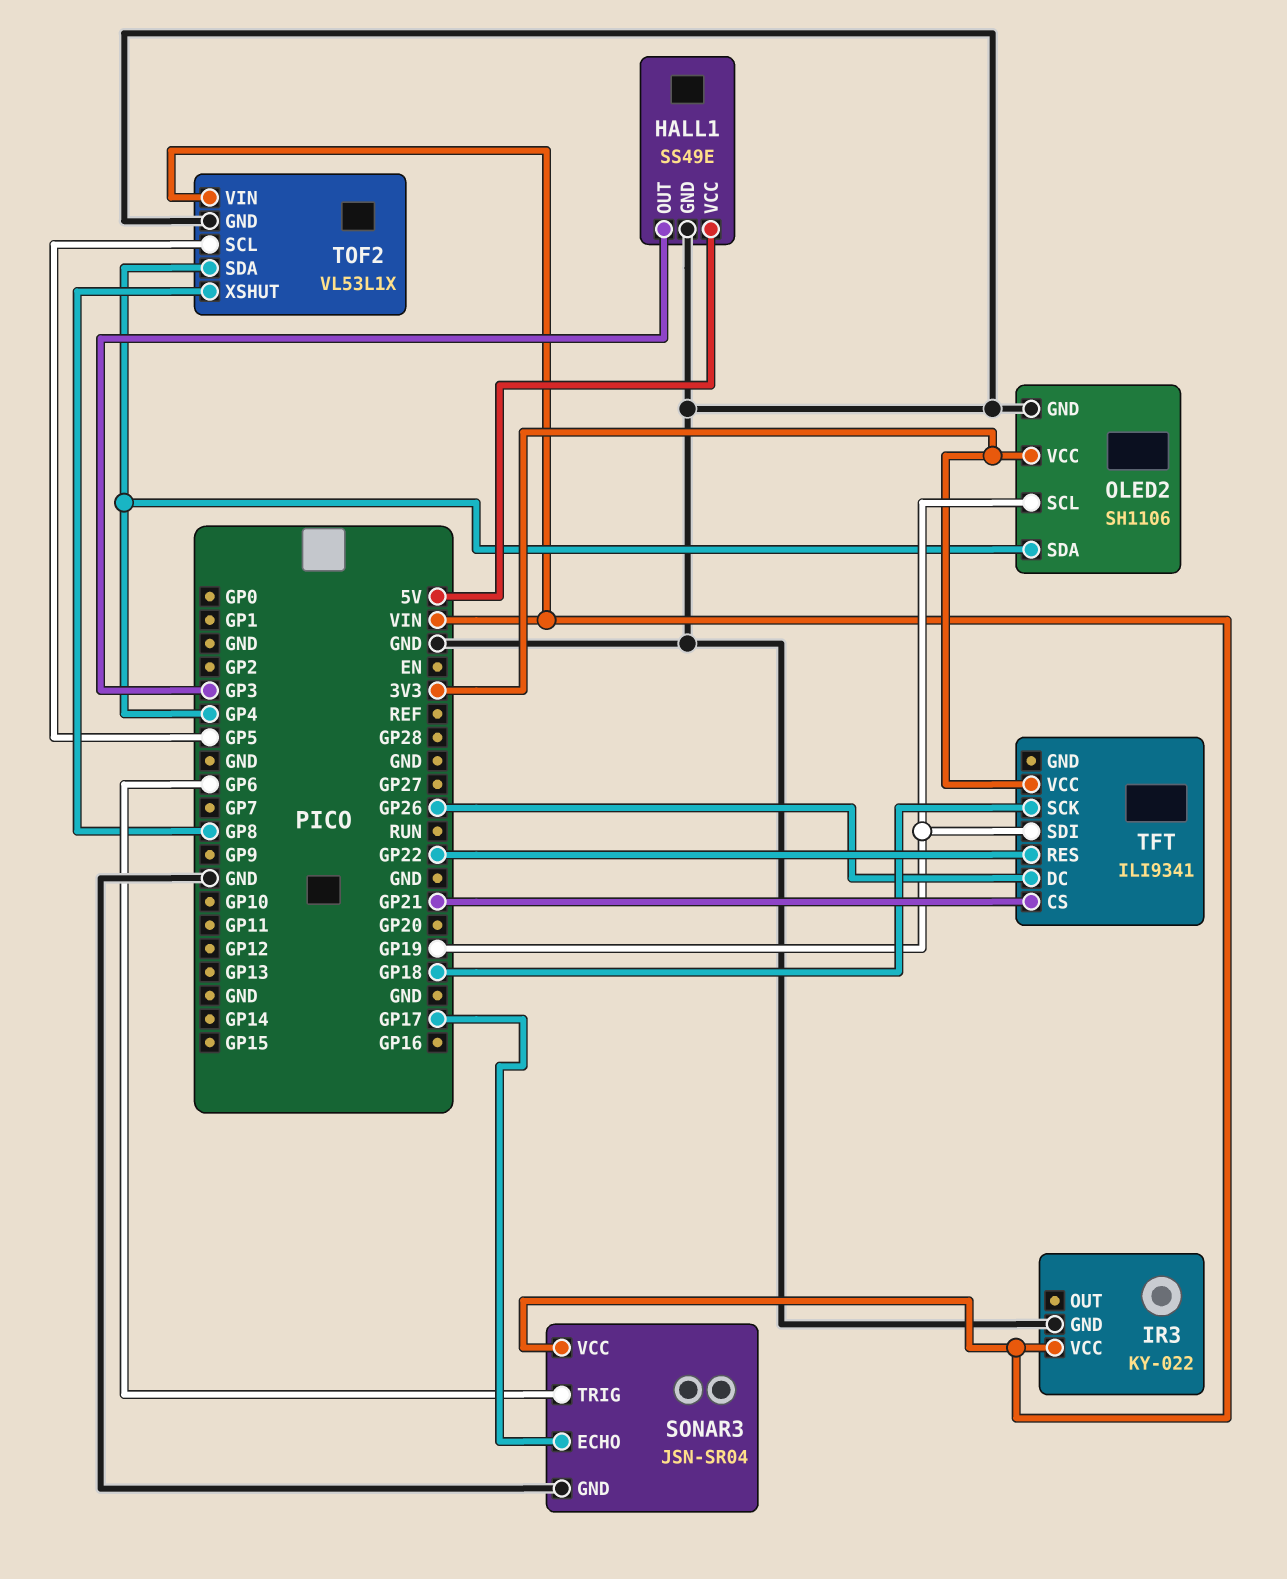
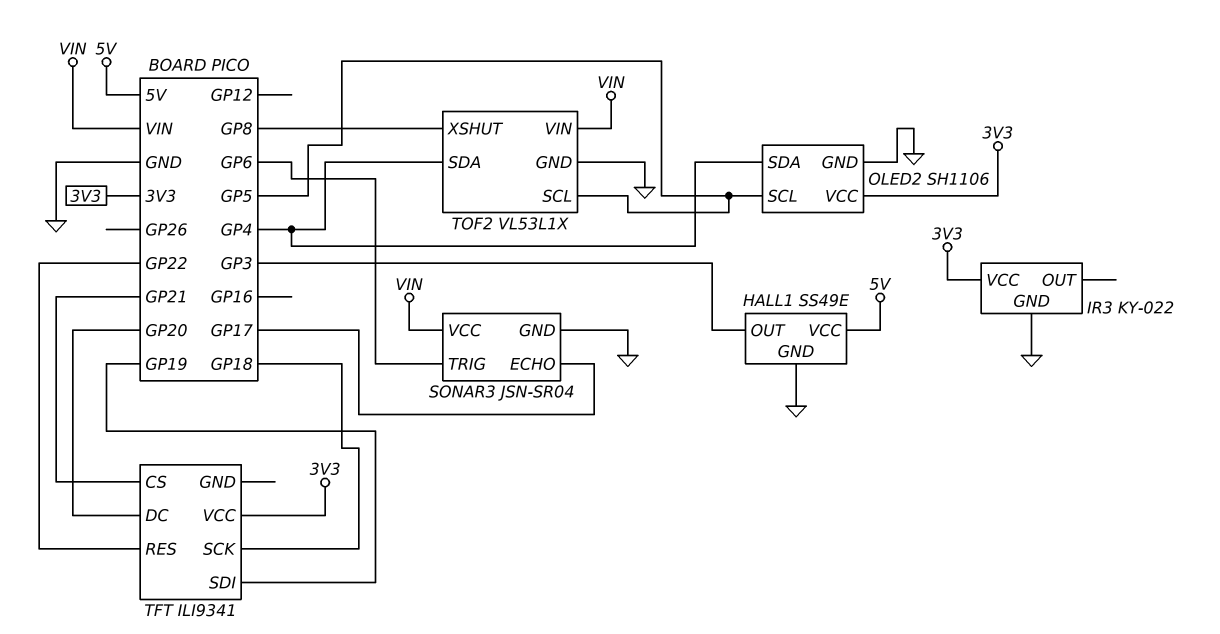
IR3 pin VCC: VIN -> 3V3
OLED2 pin SCL: GP19 -> GP5
TFT pin DC: GP26 -> GP20

